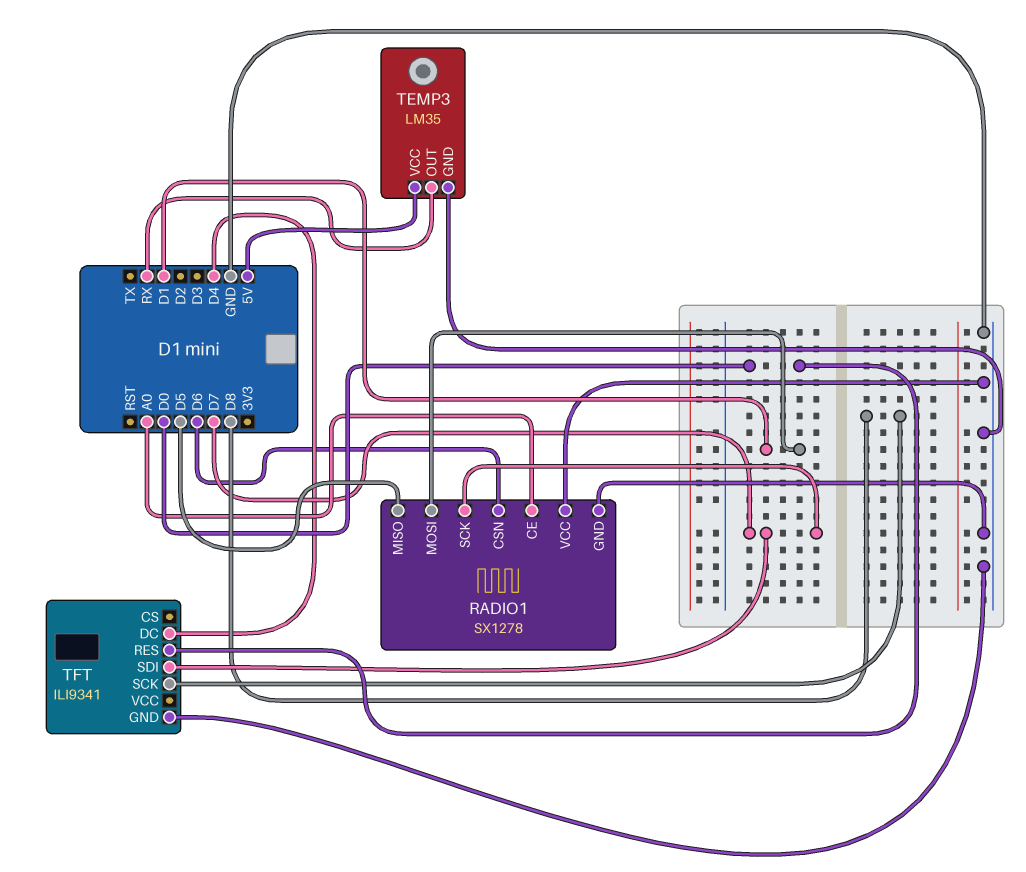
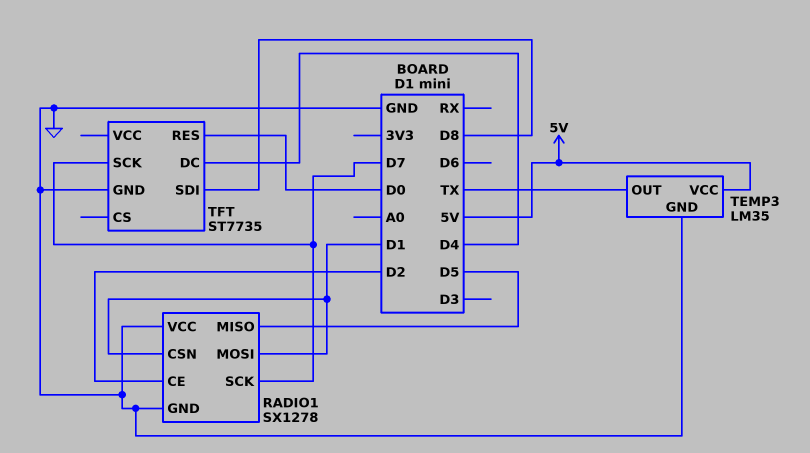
RADIO1 pin CE: A0 -> D2
RADIO1 pin CSN: D6 -> D1
TEMP3 pin OUT: RX -> TX
TFT: ILI9341 -> ST7735
TFT pin SCK: D8 -> D7
TFT pin SDI: D7 -> D8

